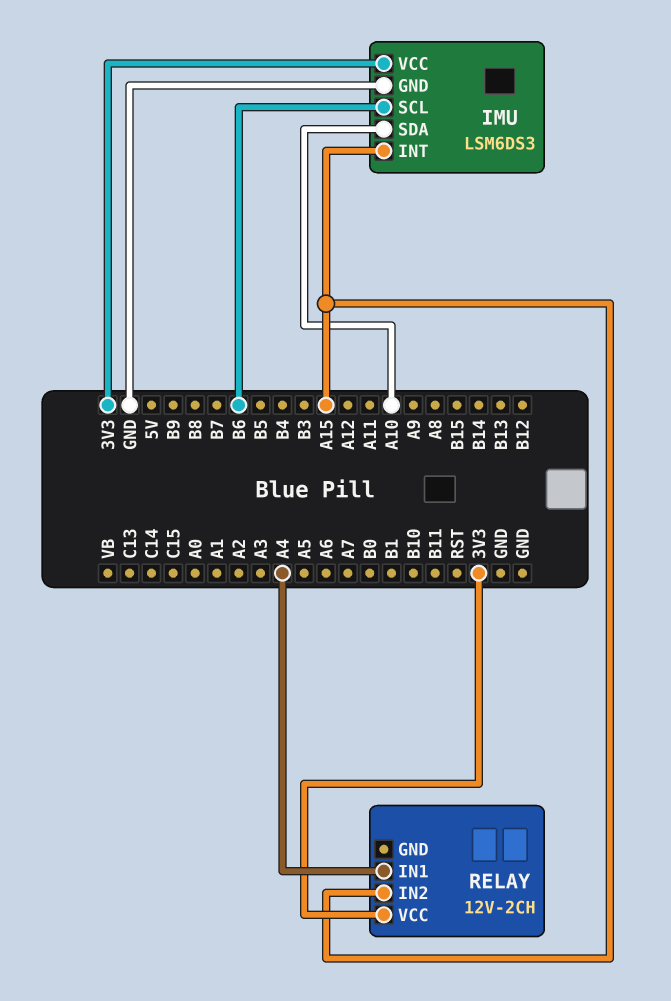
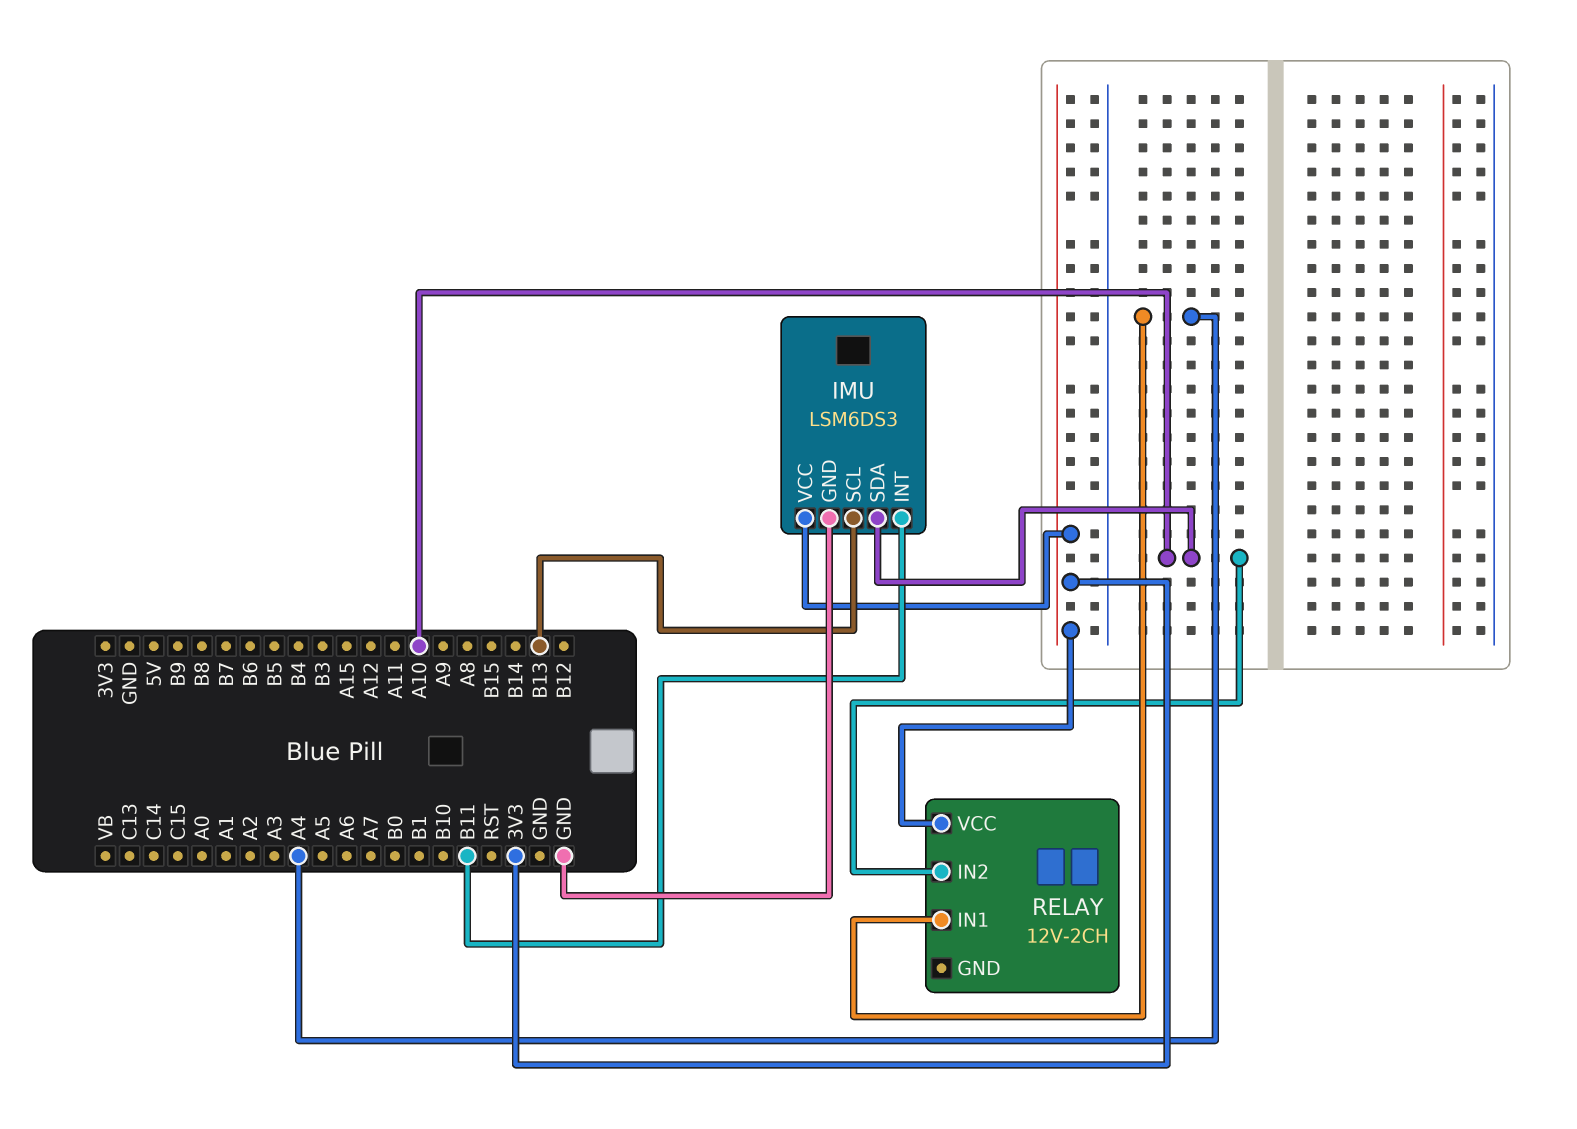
IMU pin INT: A15 -> B11
IMU pin SCL: B6 -> B13
RELAY pin IN2: A15 -> A10

